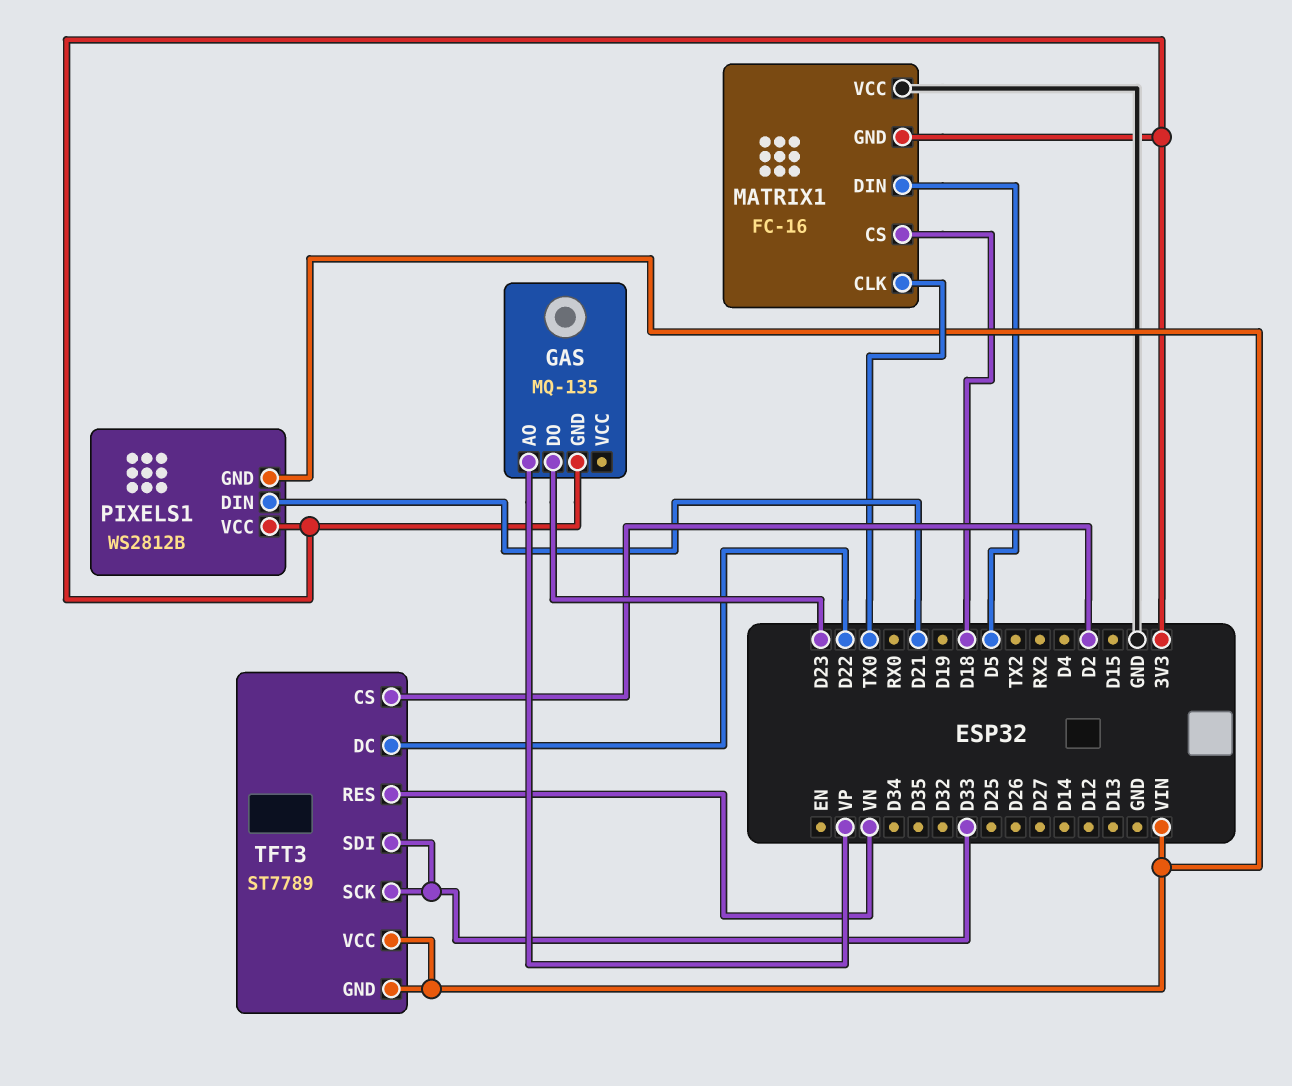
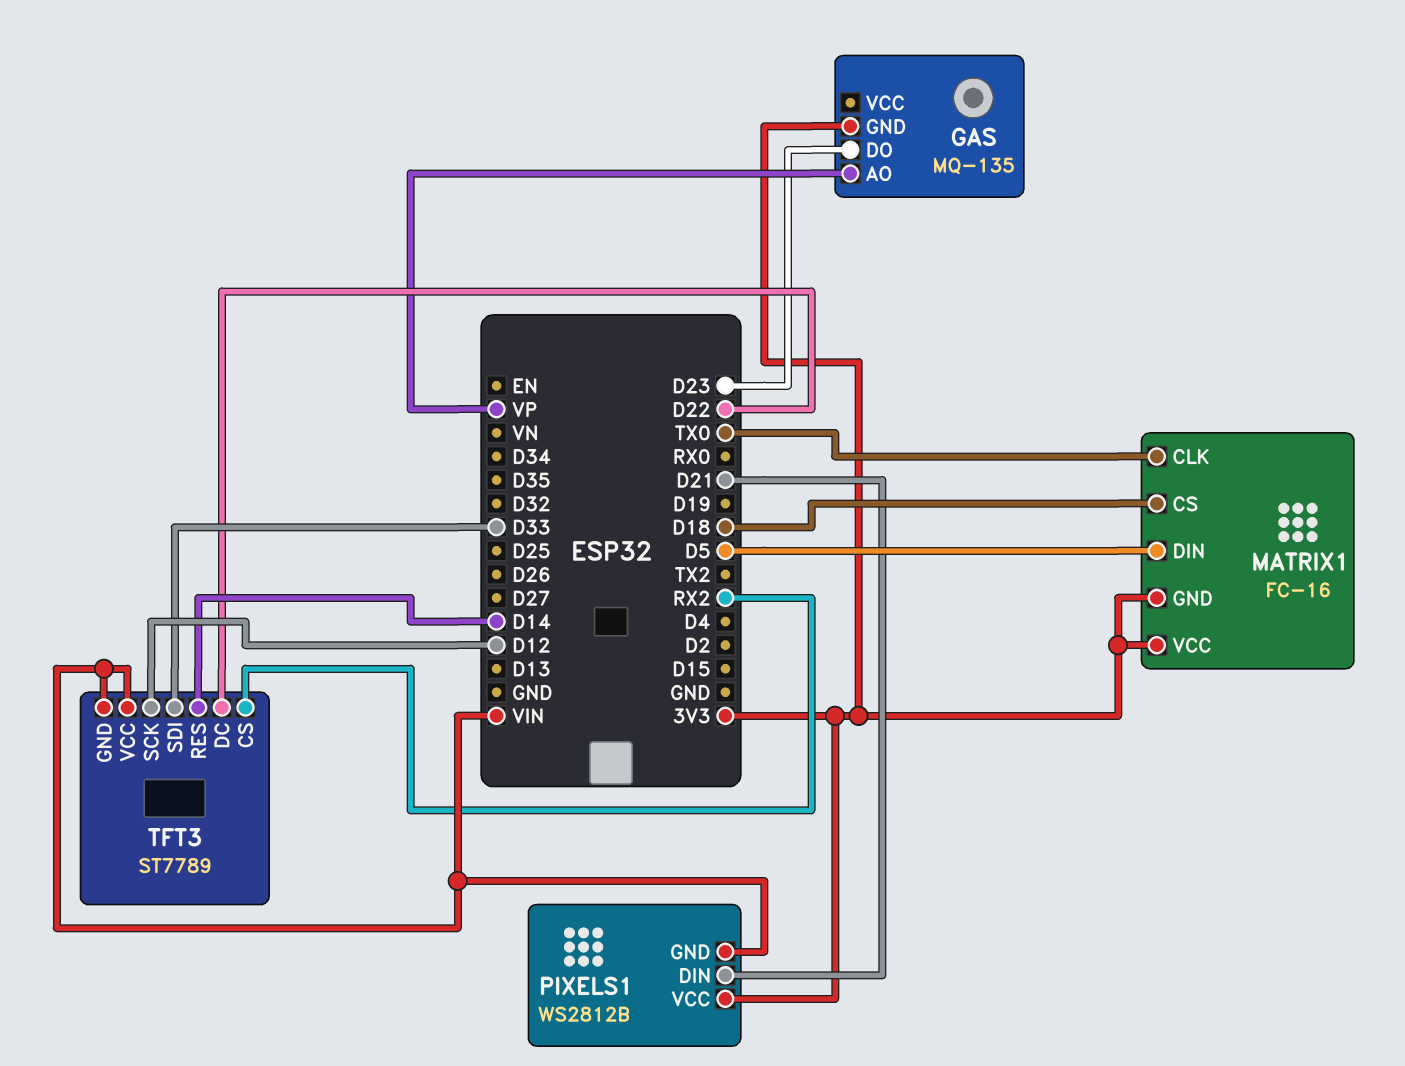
MATRIX1 pin VCC: GND -> 3V3
TFT3 pin CS: D2 -> RX2
TFT3 pin RES: VN -> D14
TFT3 pin SCK: D33 -> D12

